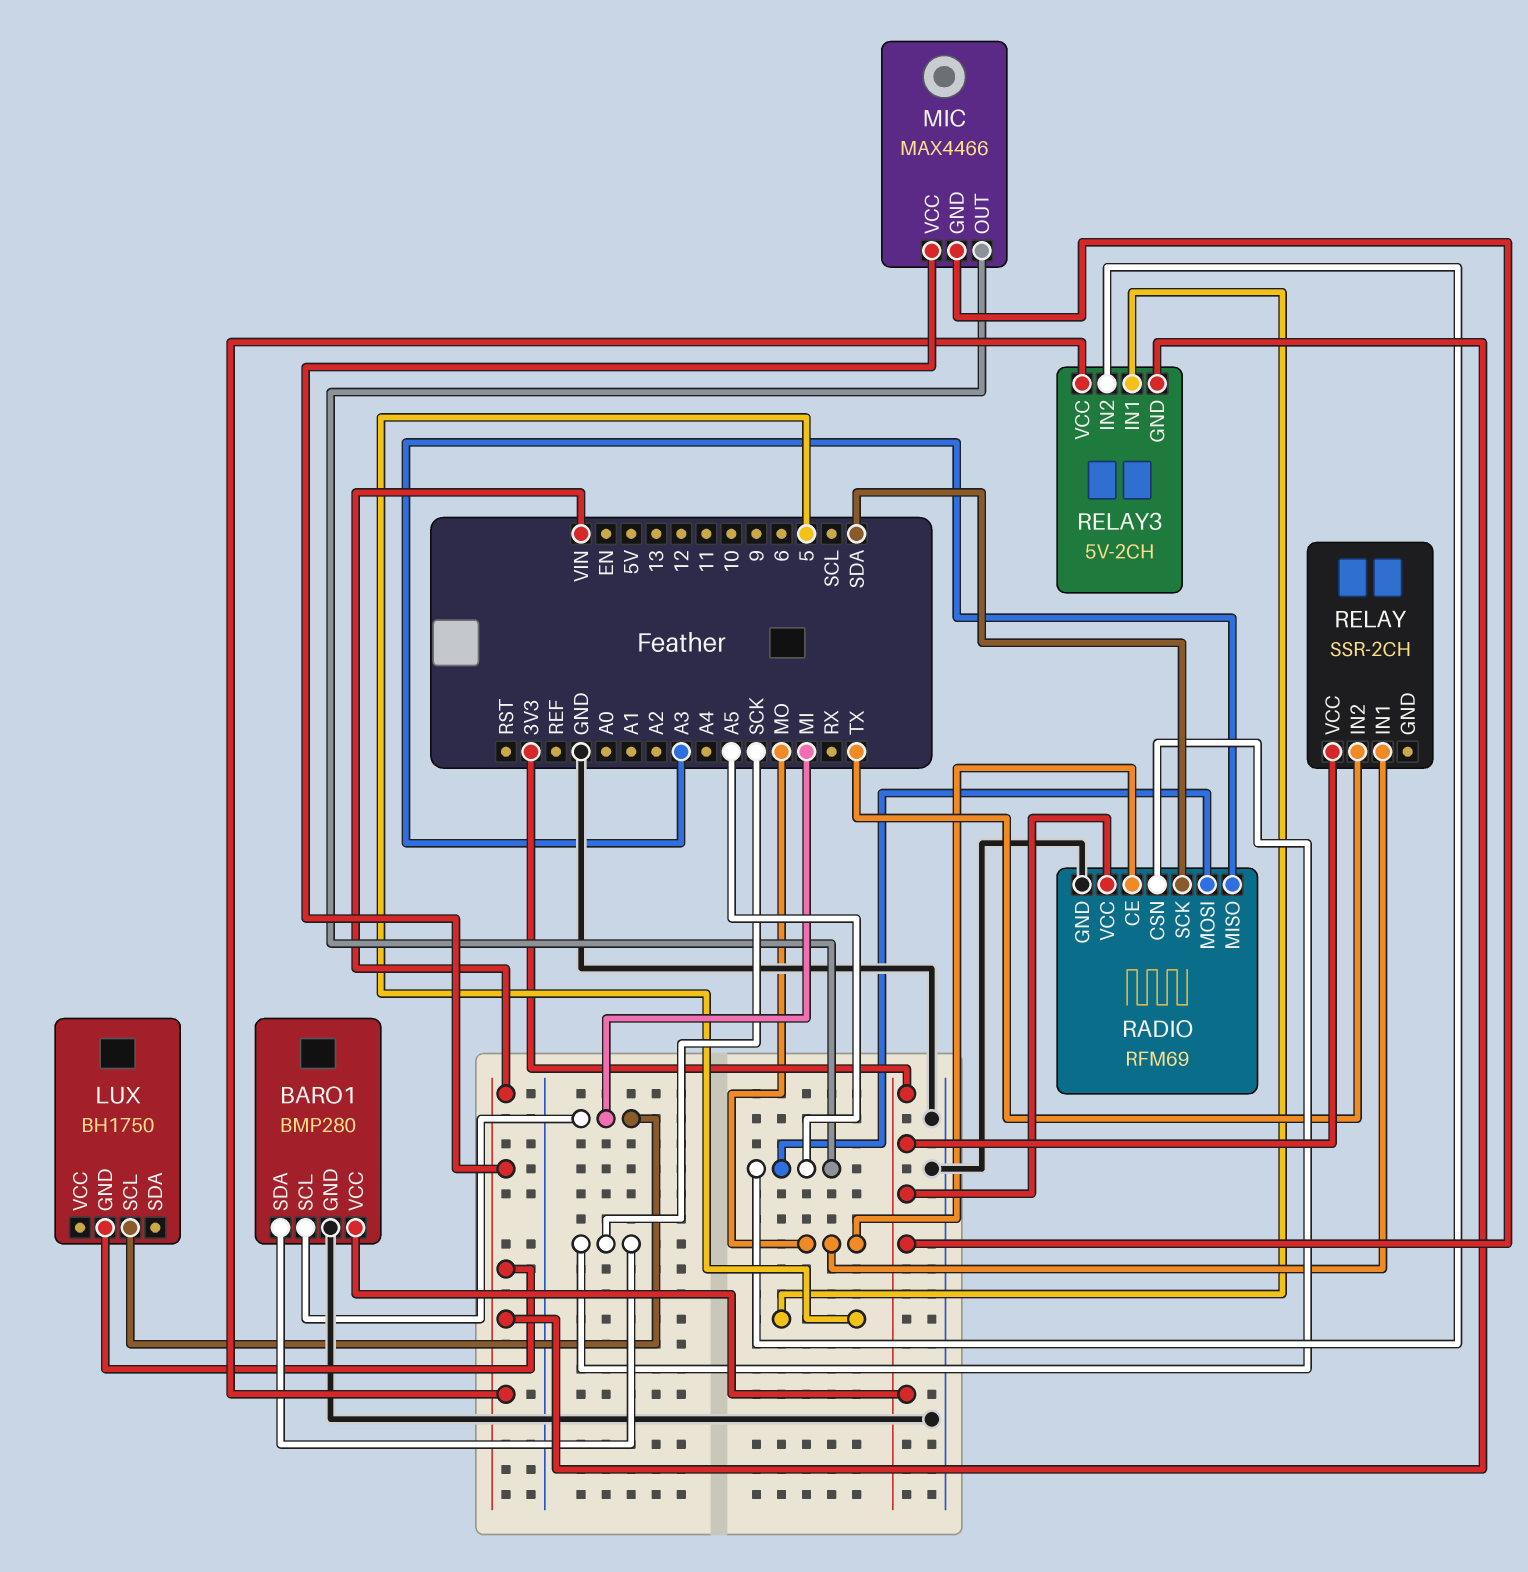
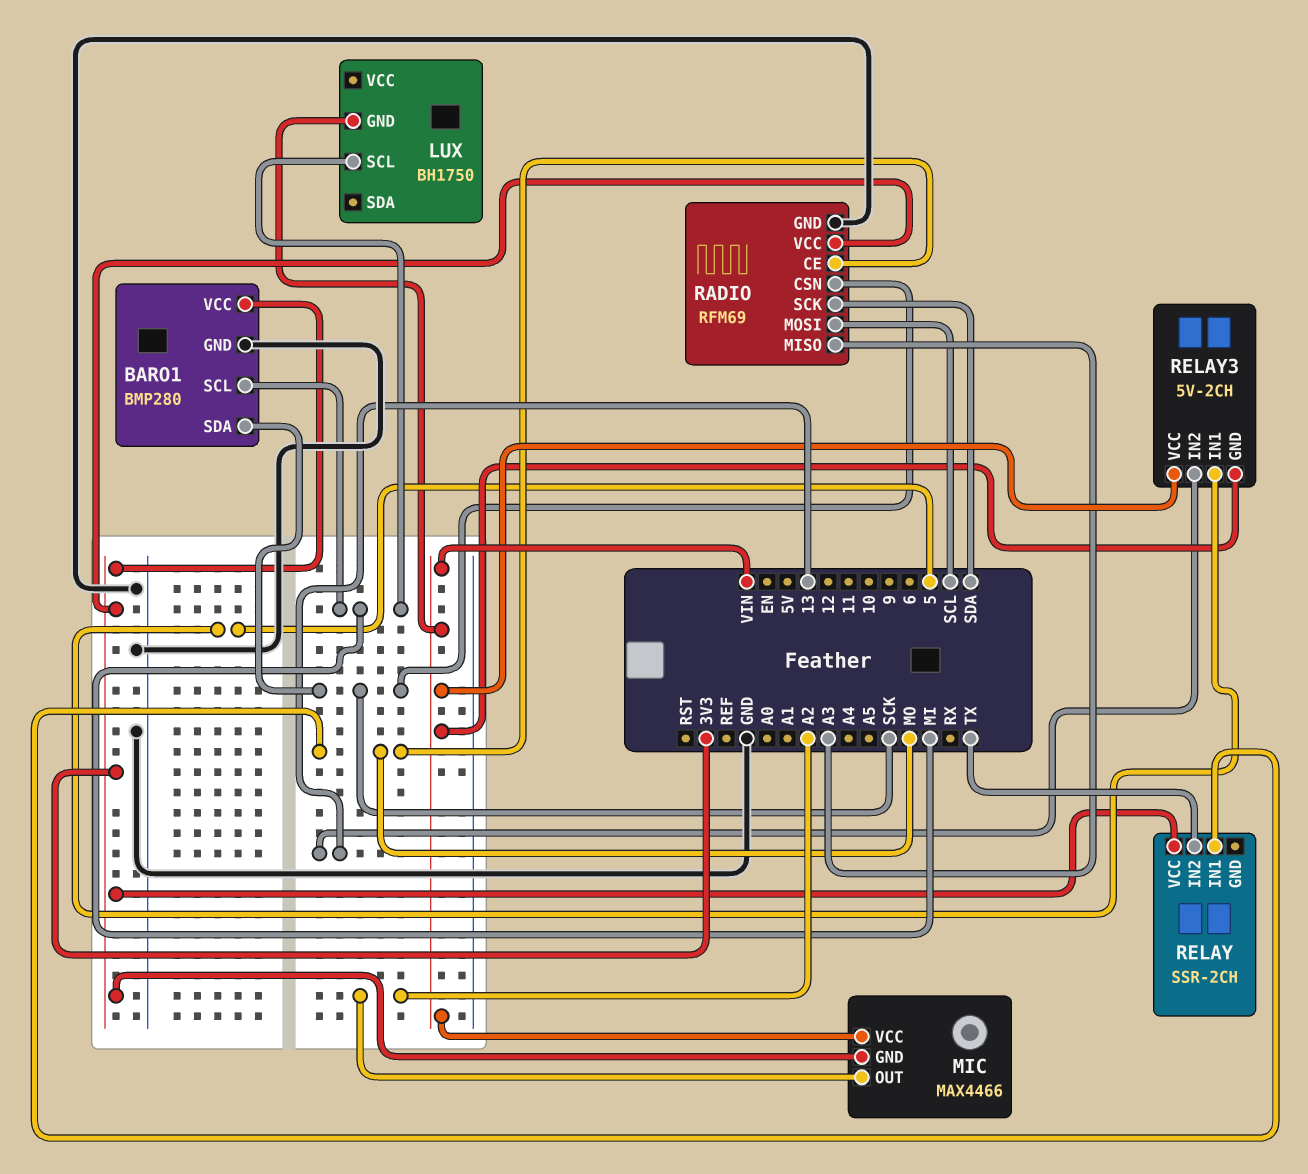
MIC pin OUT: A5 -> A2
RADIO pin MOSI: A5 -> SCL
RELAY3 pin IN2: A5 -> 13

